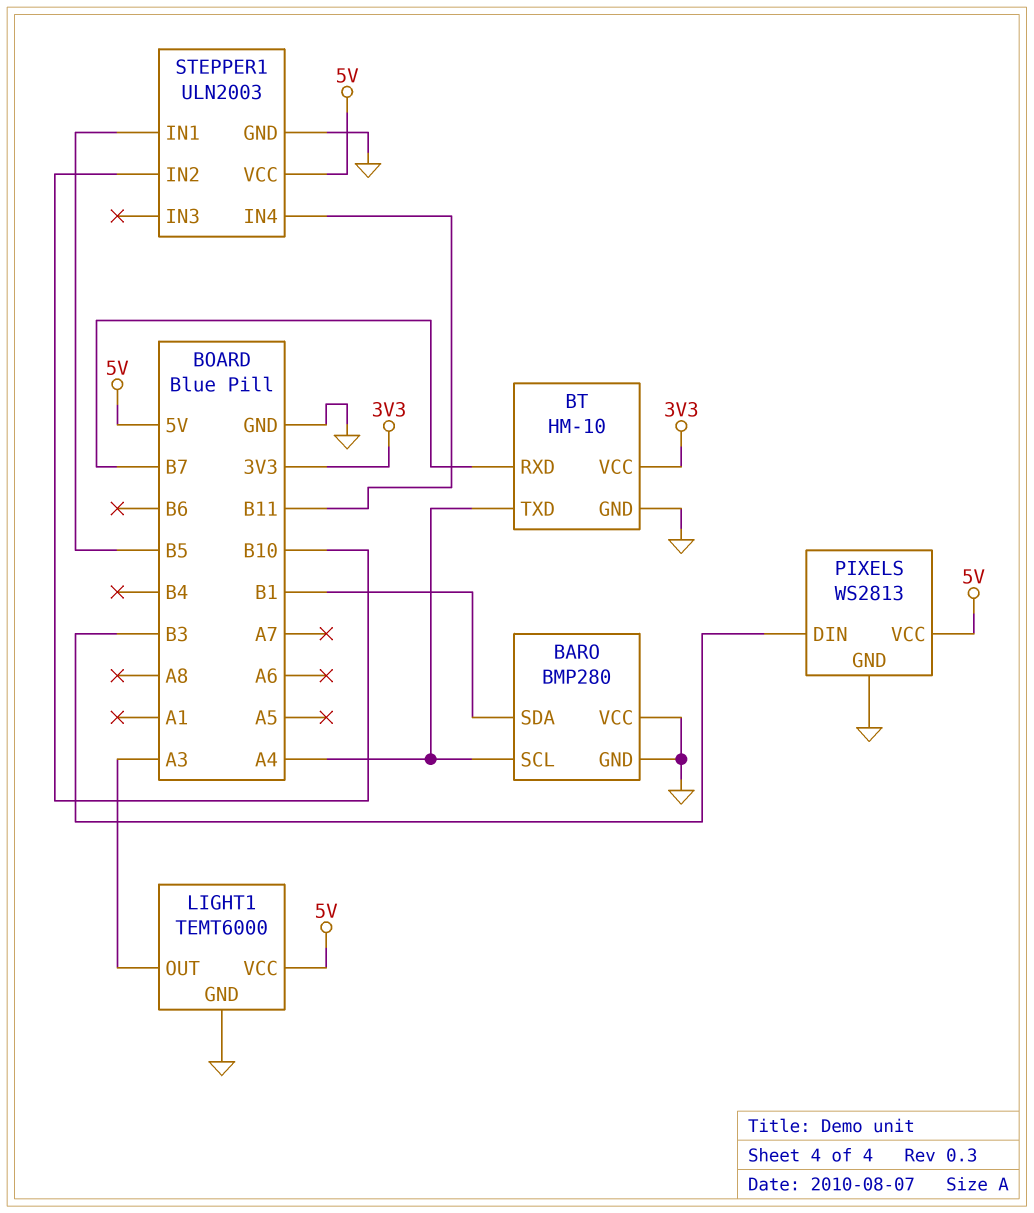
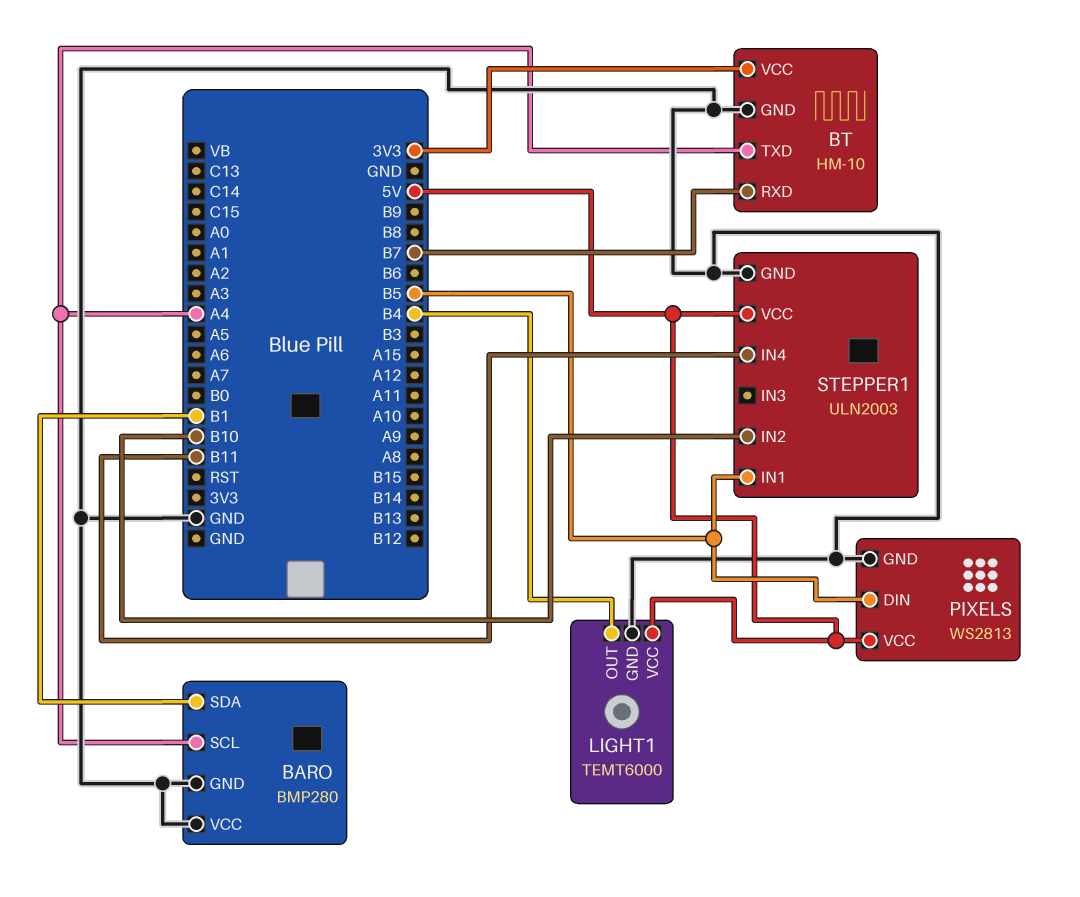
LIGHT1 pin OUT: A3 -> B4
PIXELS pin DIN: B3 -> B5

